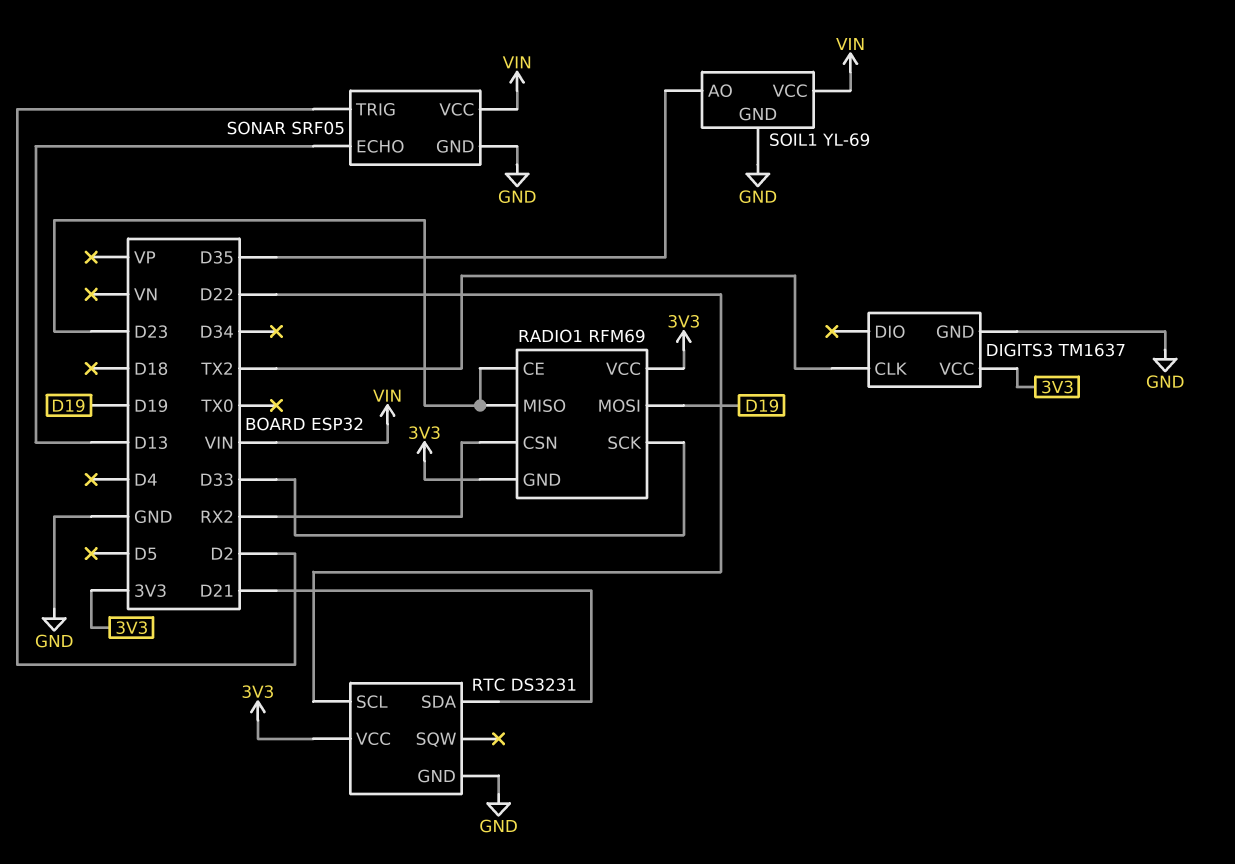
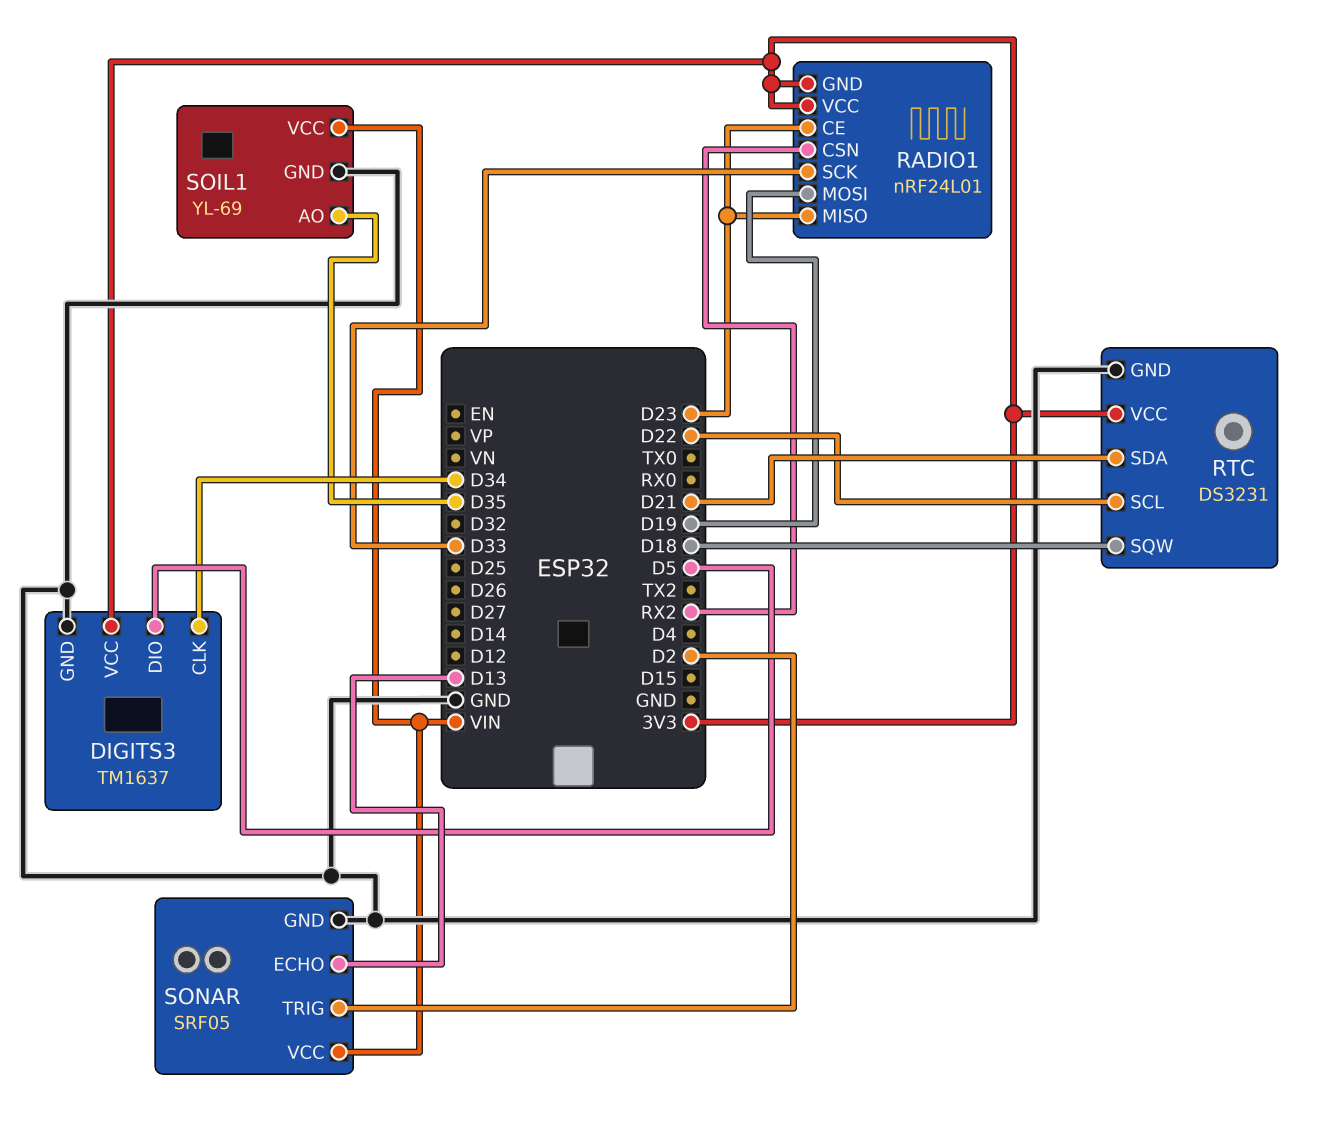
DIGITS3 pin CLK: TX2 -> D34
DIGITS3 pin DIO: none -> D5
RADIO1: RFM69 -> nRF24L01
RTC pin SQW: none -> D18

